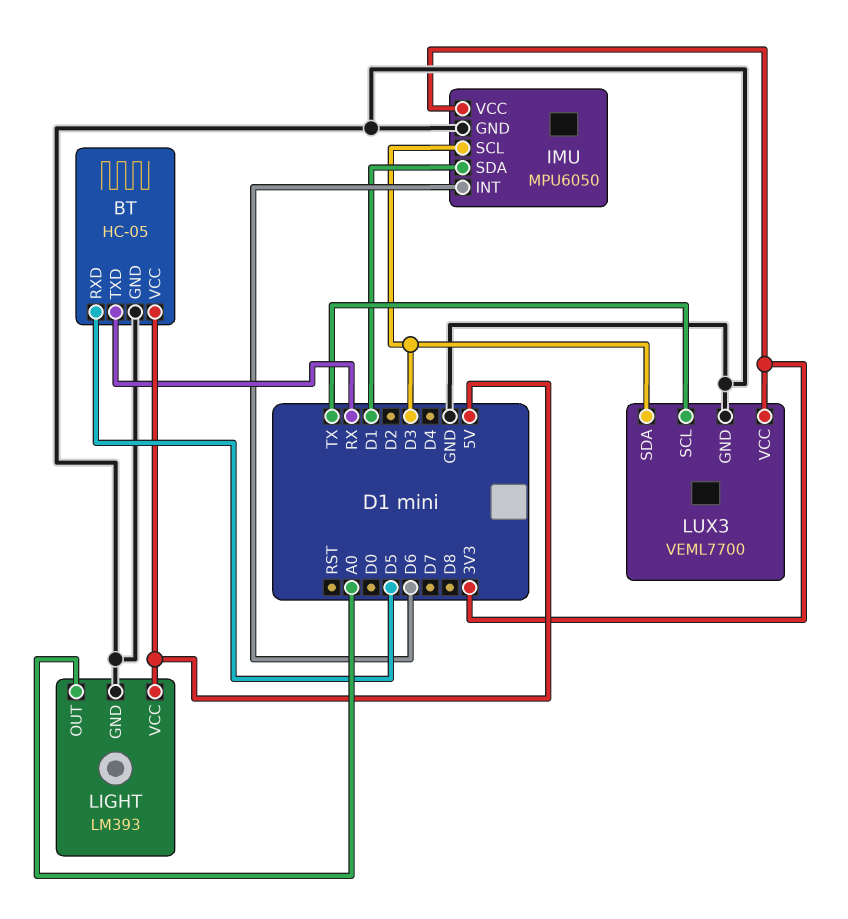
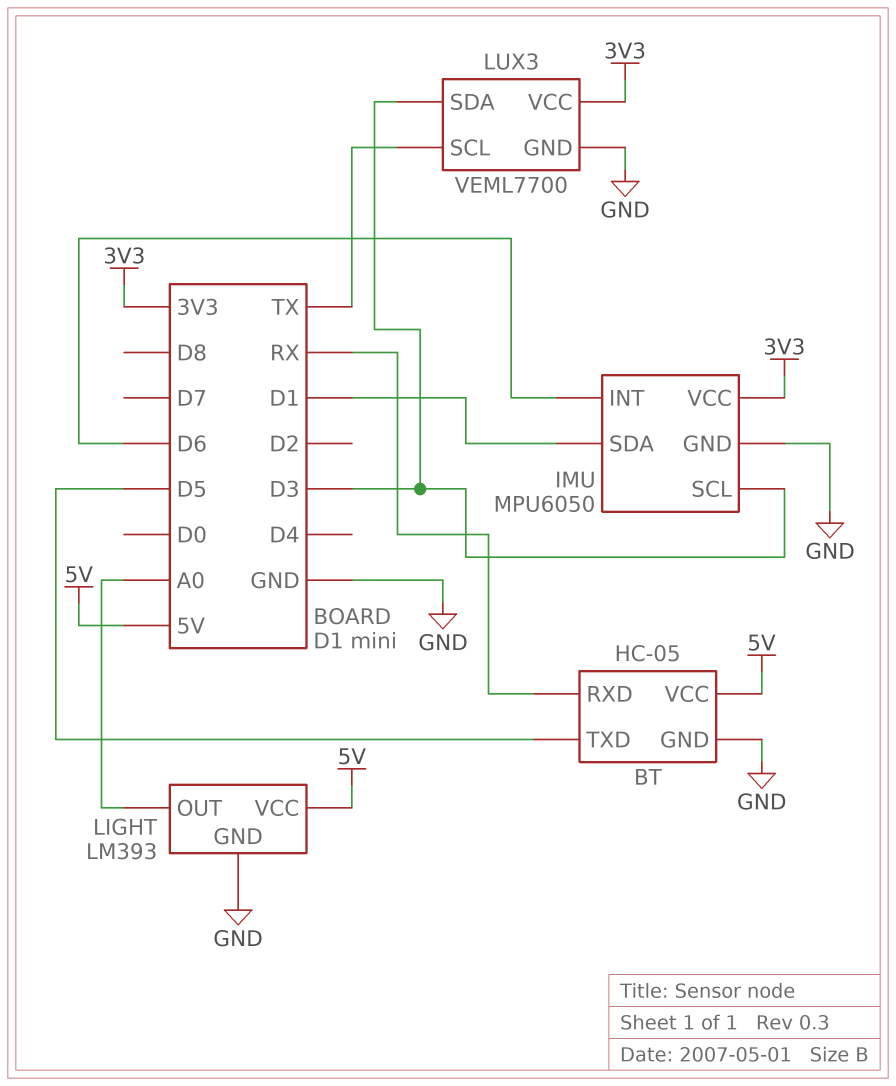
BT pin RXD: D5 -> RX
BT pin TXD: RX -> D5

